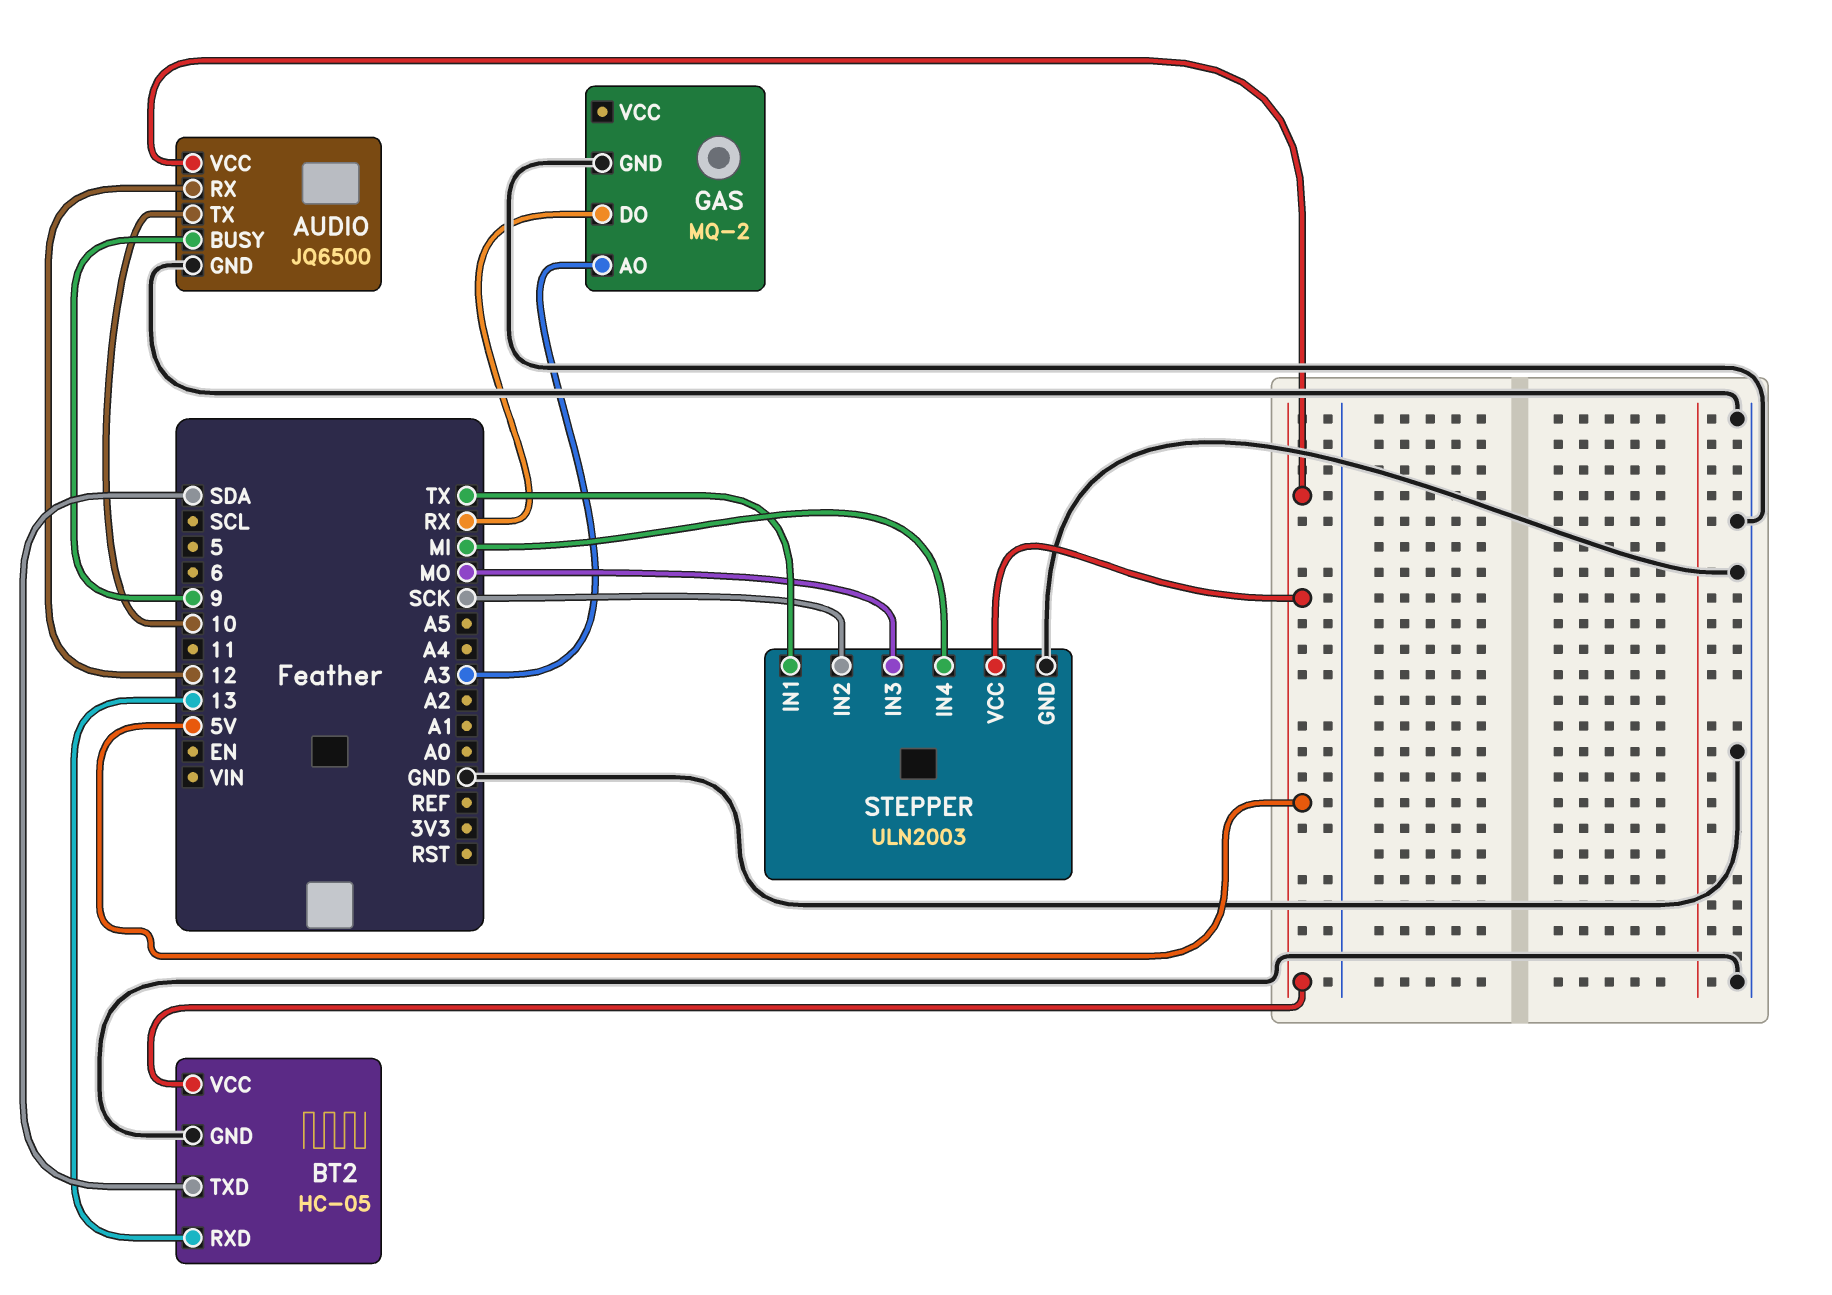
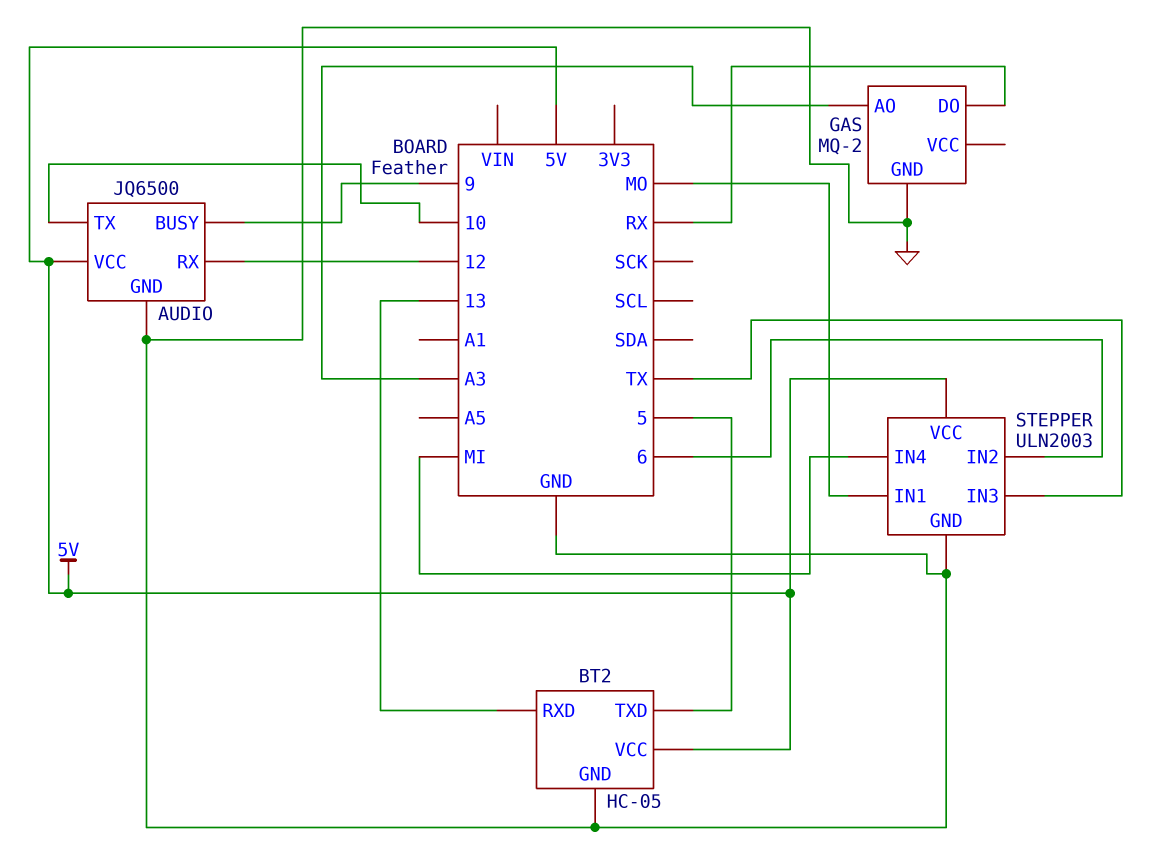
BT2 pin TXD: SDA -> 5
STEPPER pin IN1: TX -> MO
STEPPER pin IN2: SCK -> 6
STEPPER pin IN3: MO -> TX

